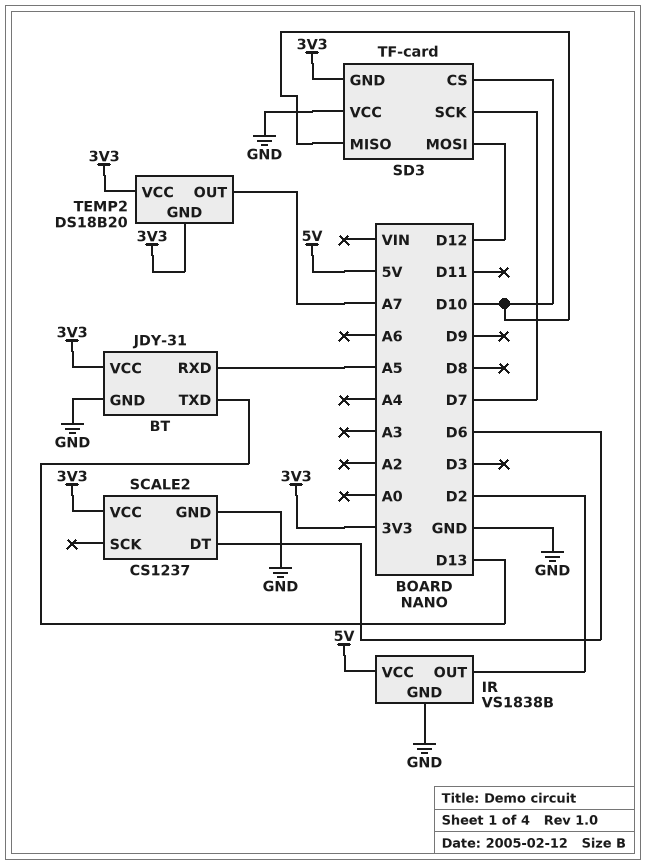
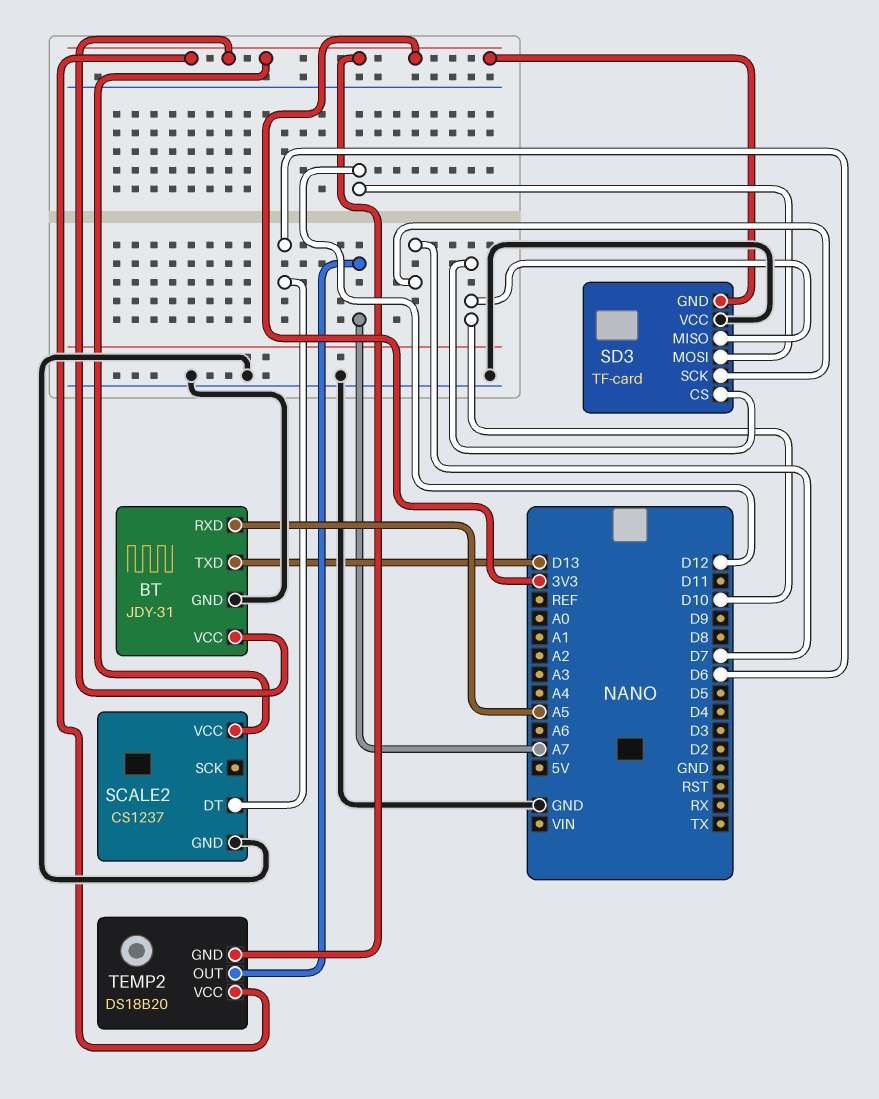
IR: VS1838B -> none
IR pin GND: GND -> none
IR pin OUT: D2 -> none
IR pin VCC: 5V -> none

